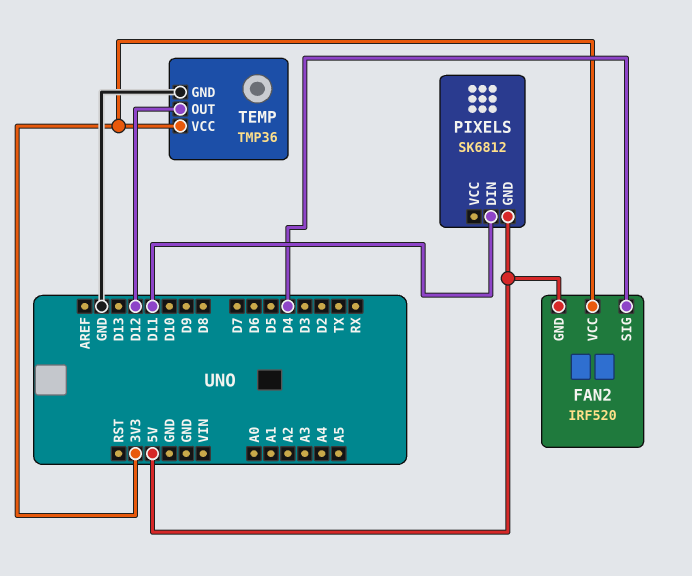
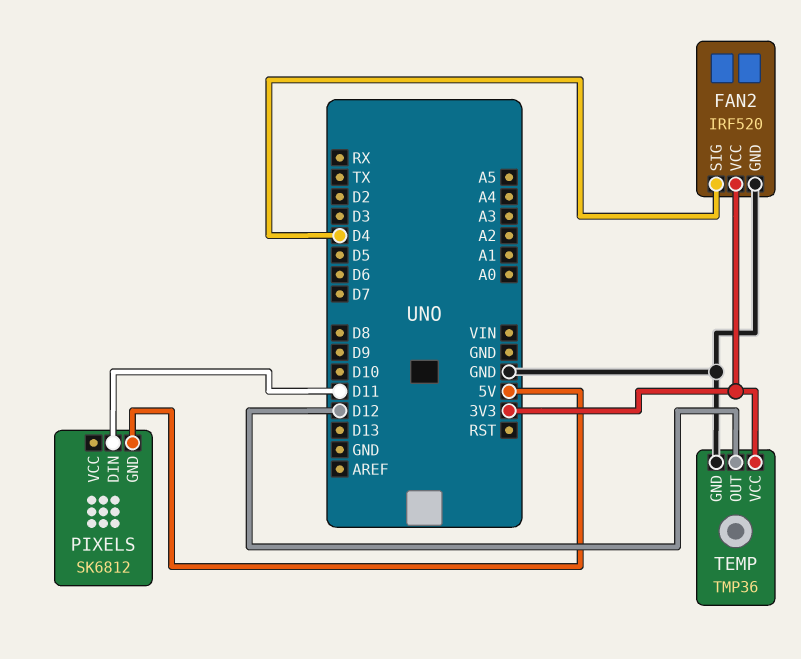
FAN2 pin GND: 5V -> GND

